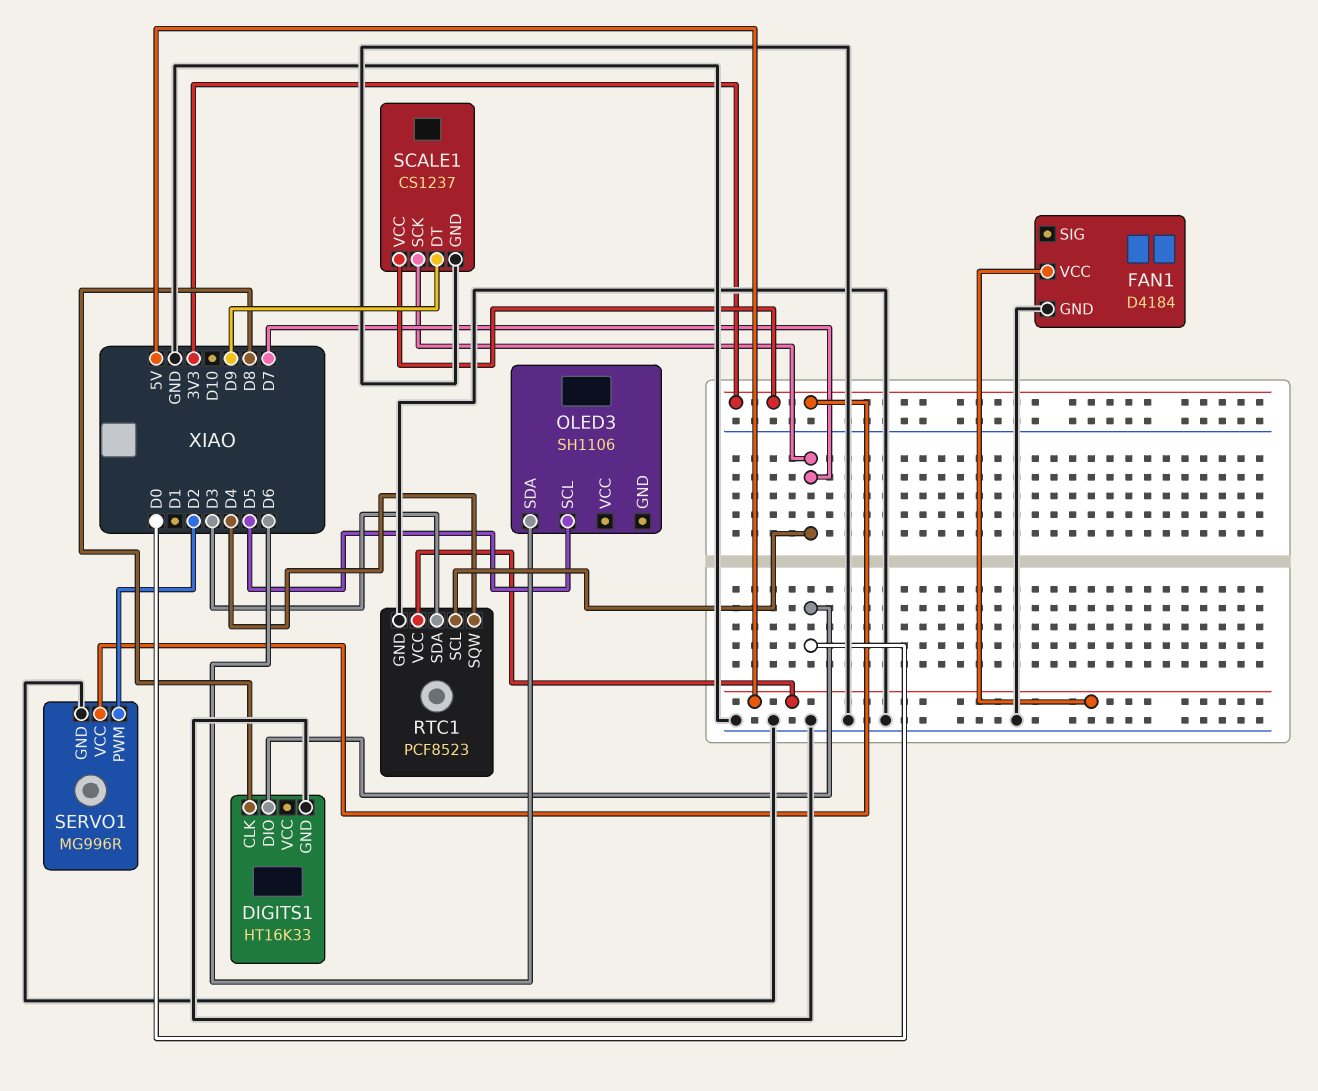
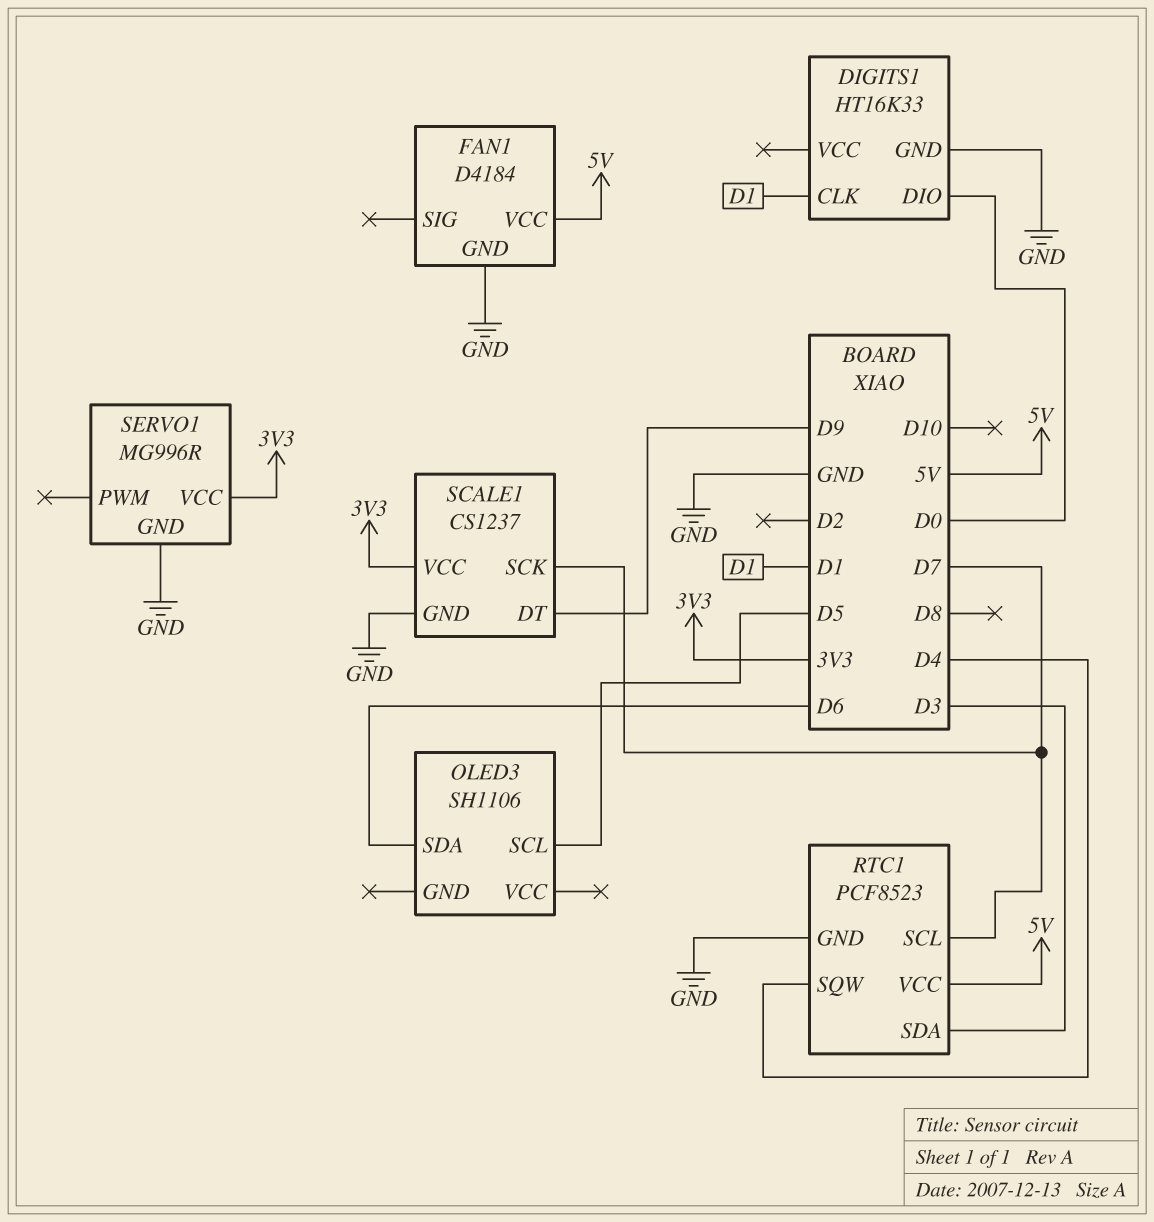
DIGITS1 pin CLK: D8 -> D1
SERVO1 pin PWM: D2 -> none

